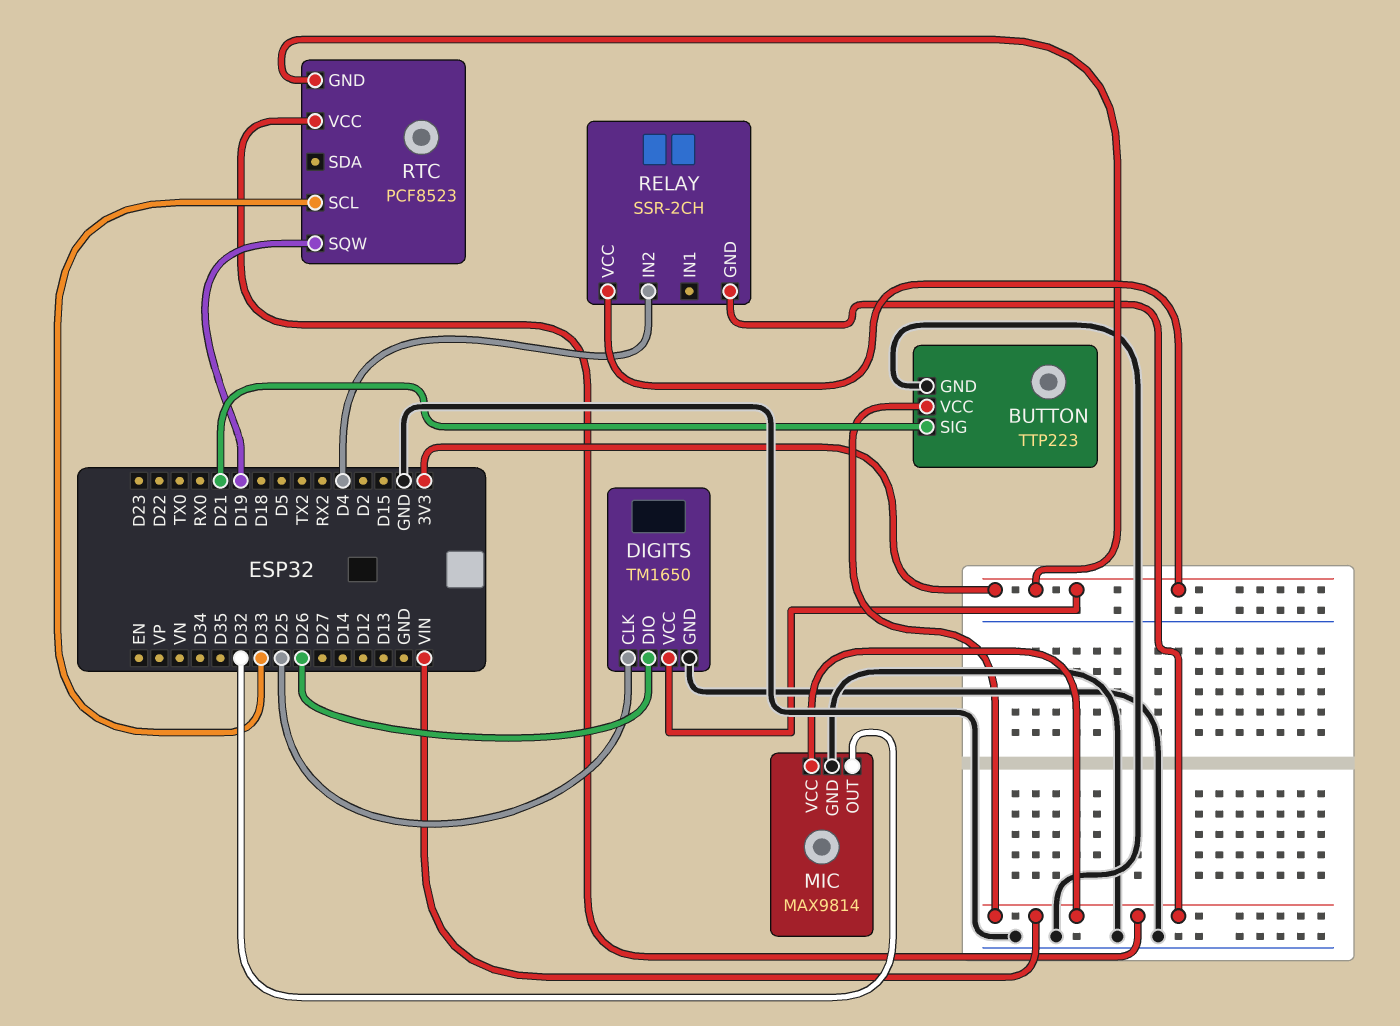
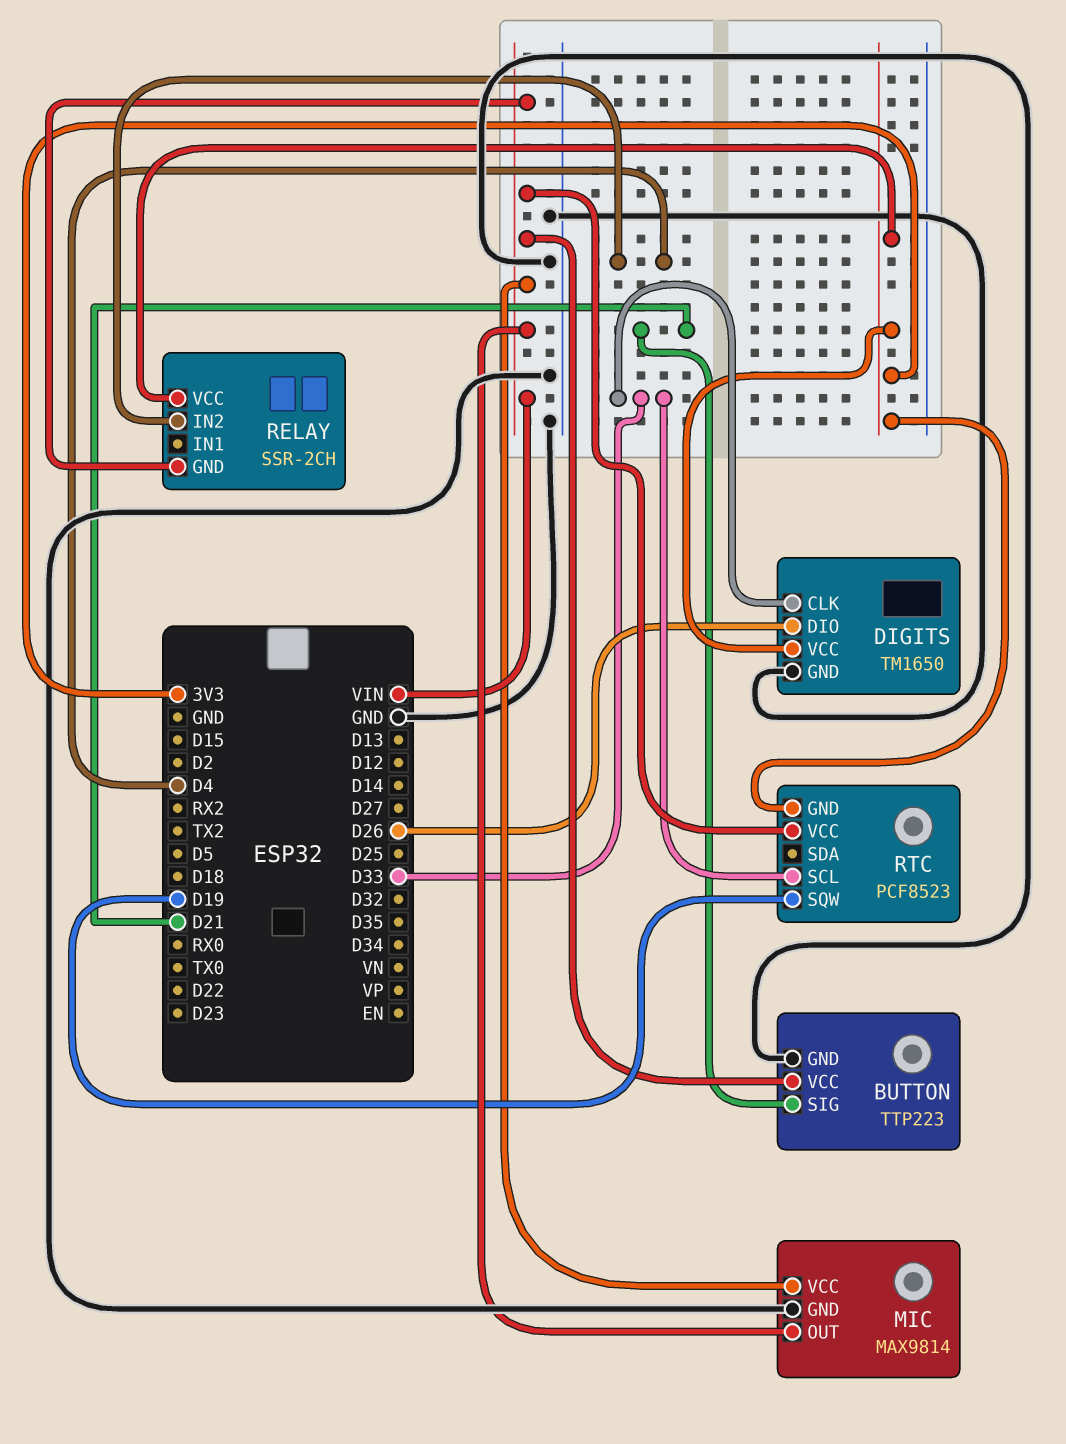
DIGITS pin CLK: D25 -> D33
MIC pin OUT: D32 -> VIN

